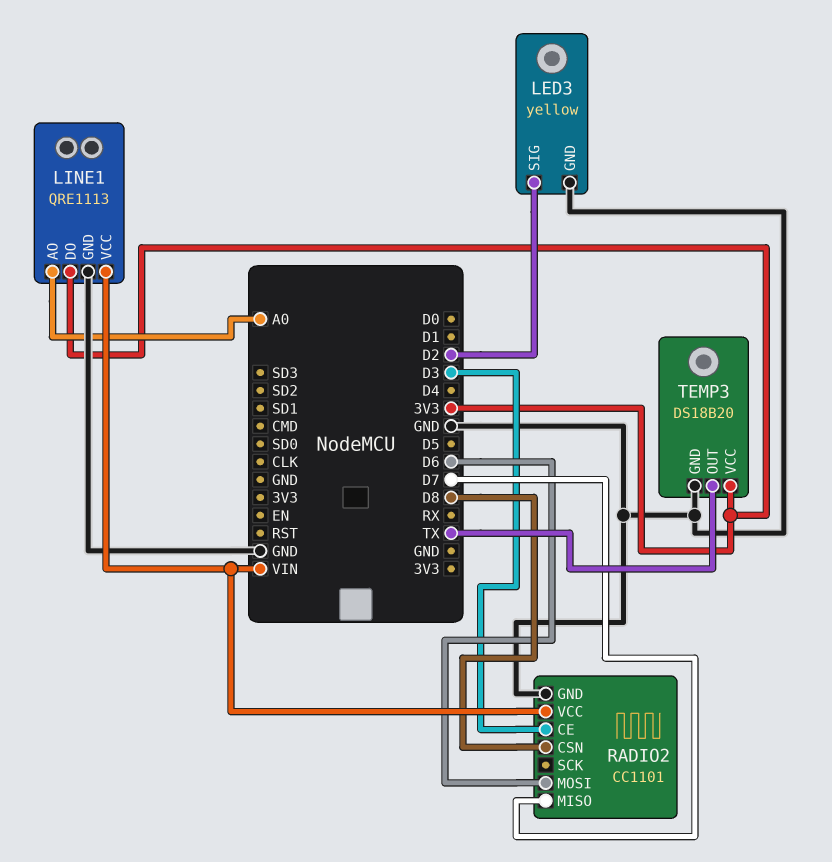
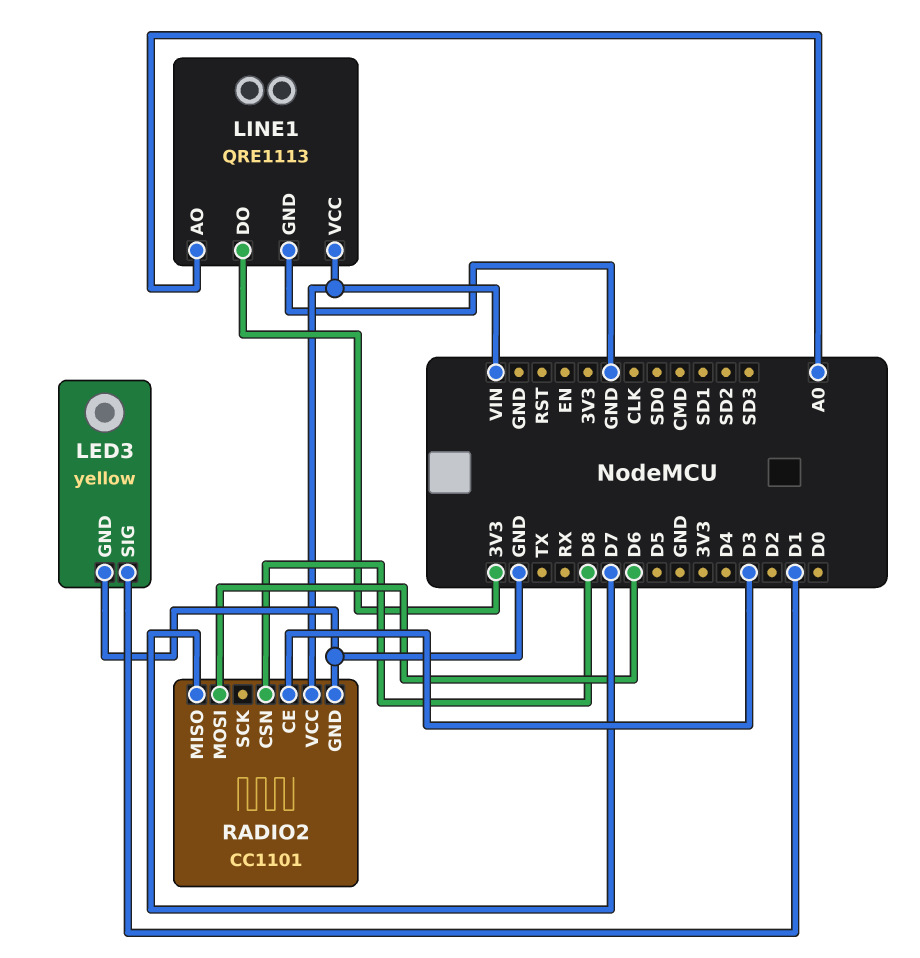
LED3 pin SIG: D2 -> D1
TEMP3: DS18B20 -> none
TEMP3 pin GND: GND -> none
TEMP3 pin OUT: TX -> none
TEMP3 pin VCC: 3V3 -> none

